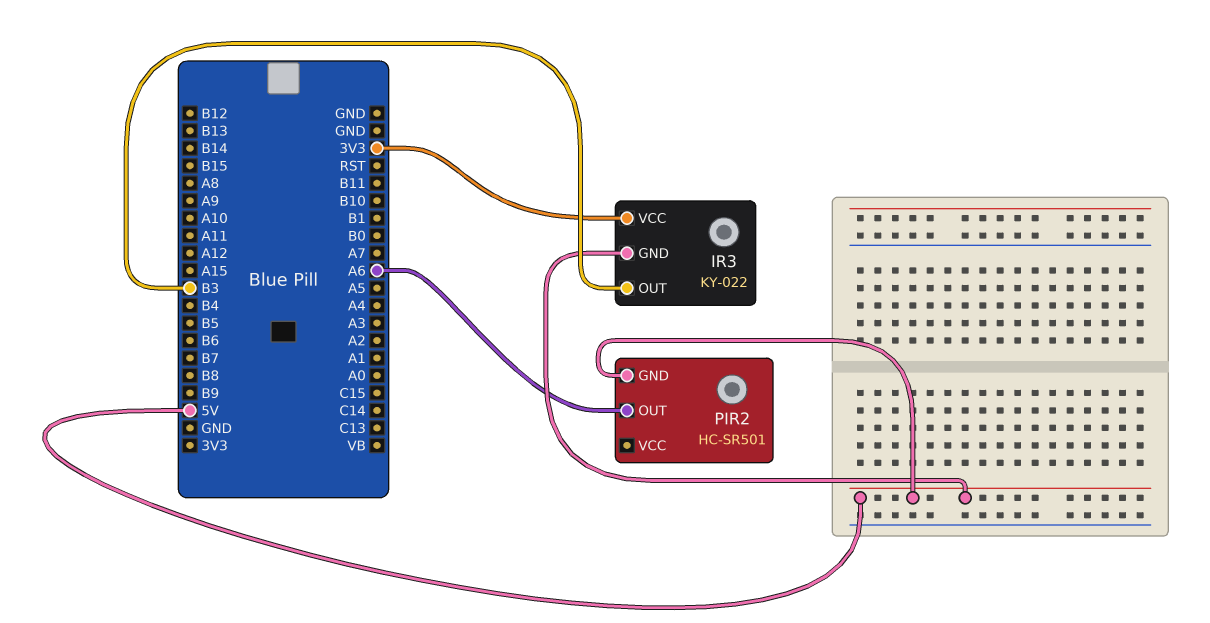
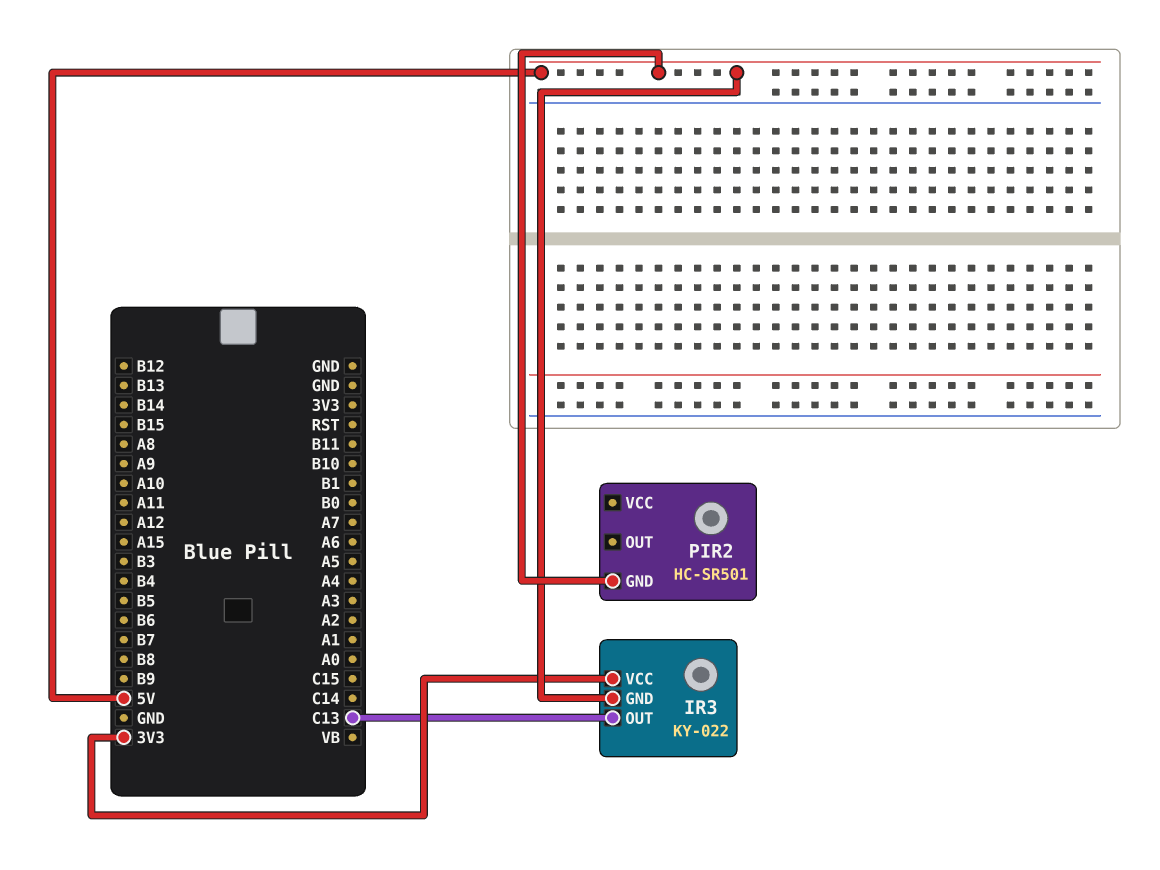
IR3 pin OUT: B3 -> C13
PIR2 pin OUT: A6 -> none

